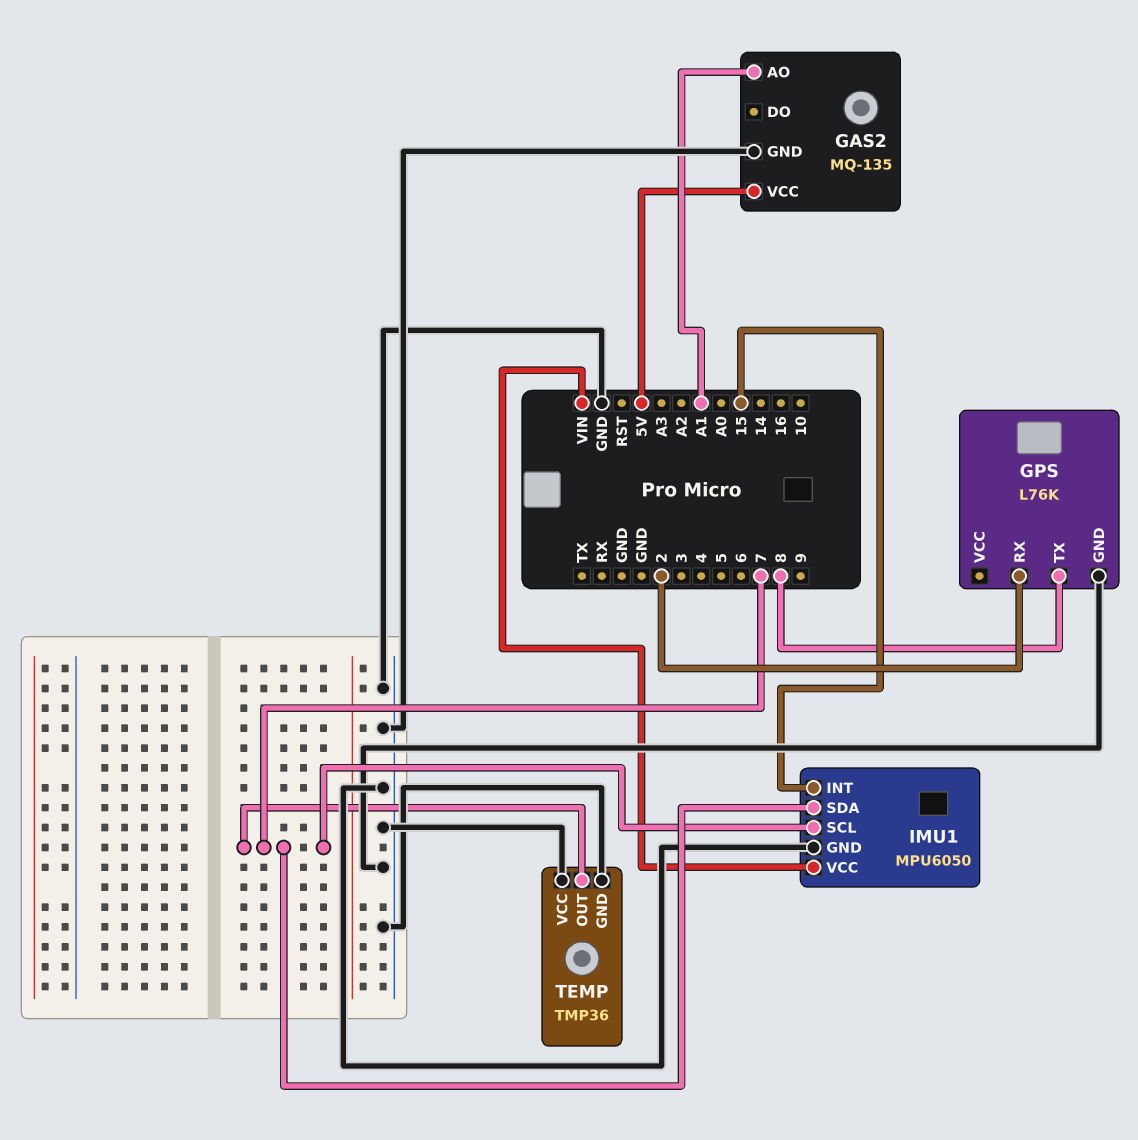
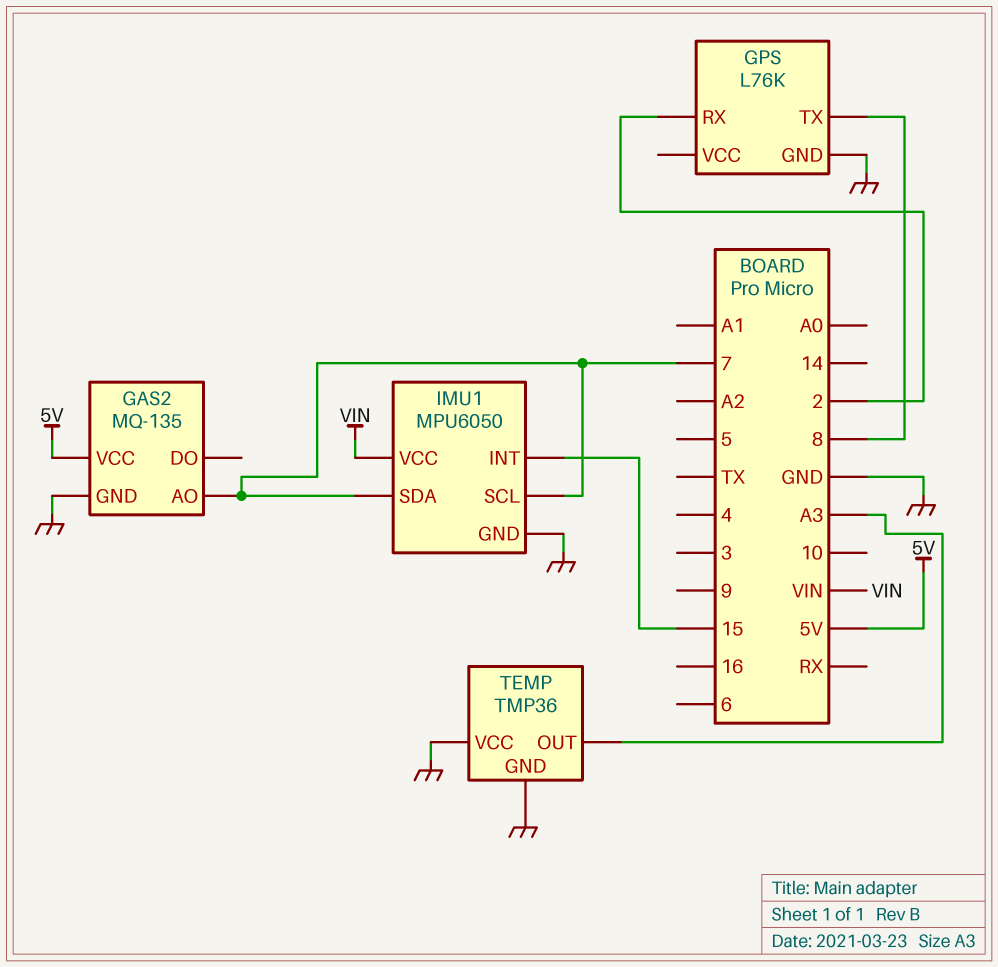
GAS2 pin AO: A1 -> 7
TEMP pin OUT: 7 -> A3

